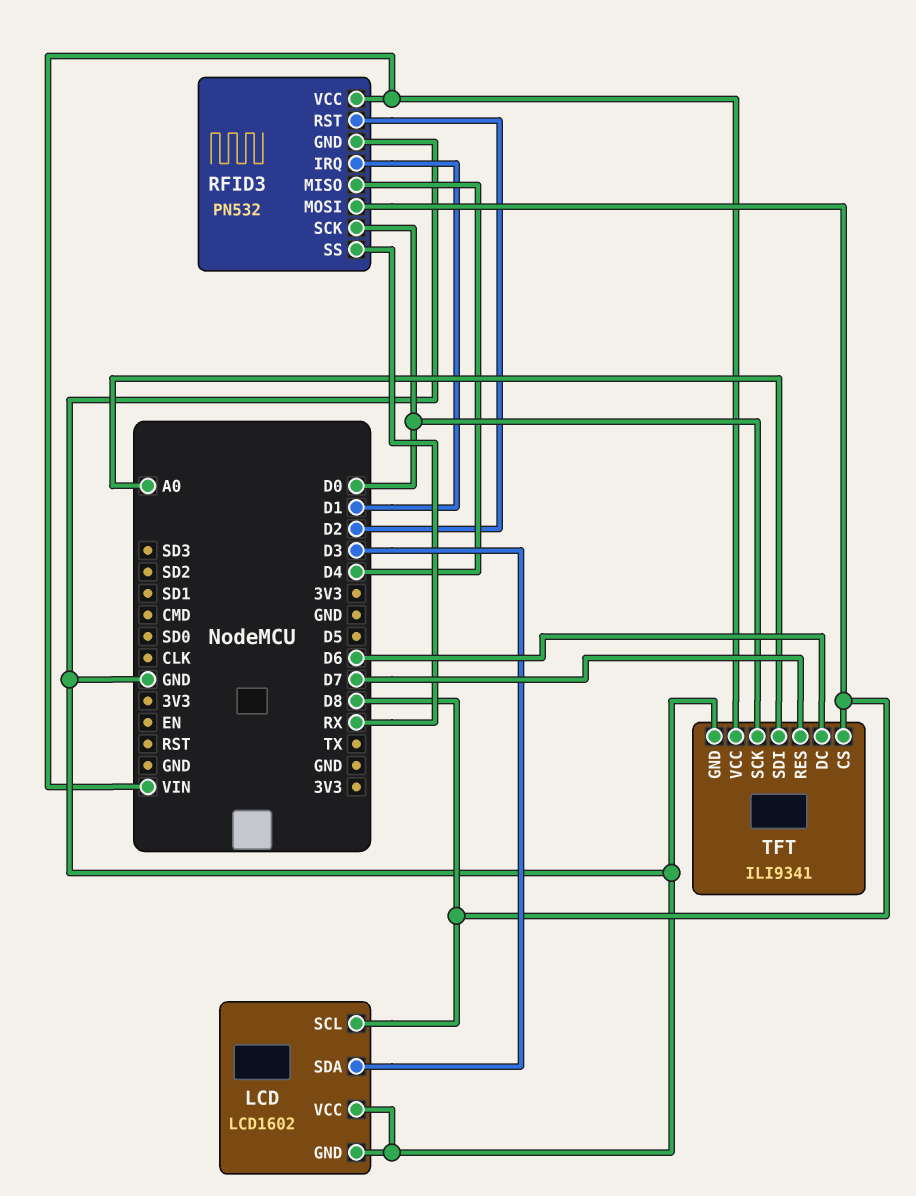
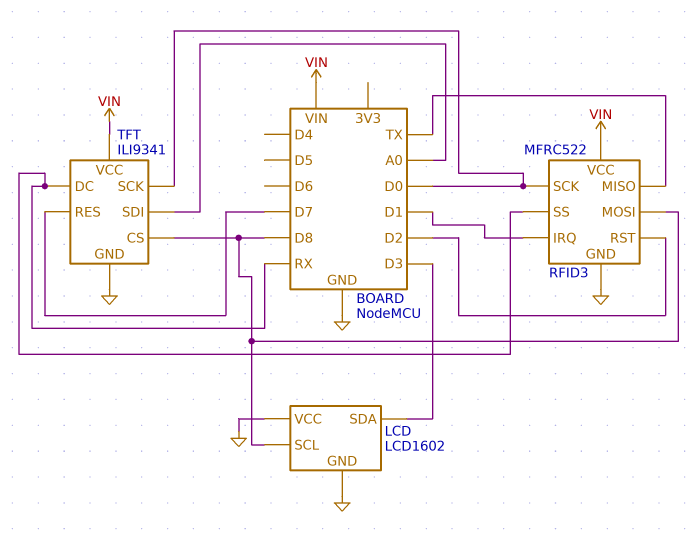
RFID3: PN532 -> MFRC522
RFID3 pin MISO: D4 -> TX
TFT pin DC: D6 -> RX

